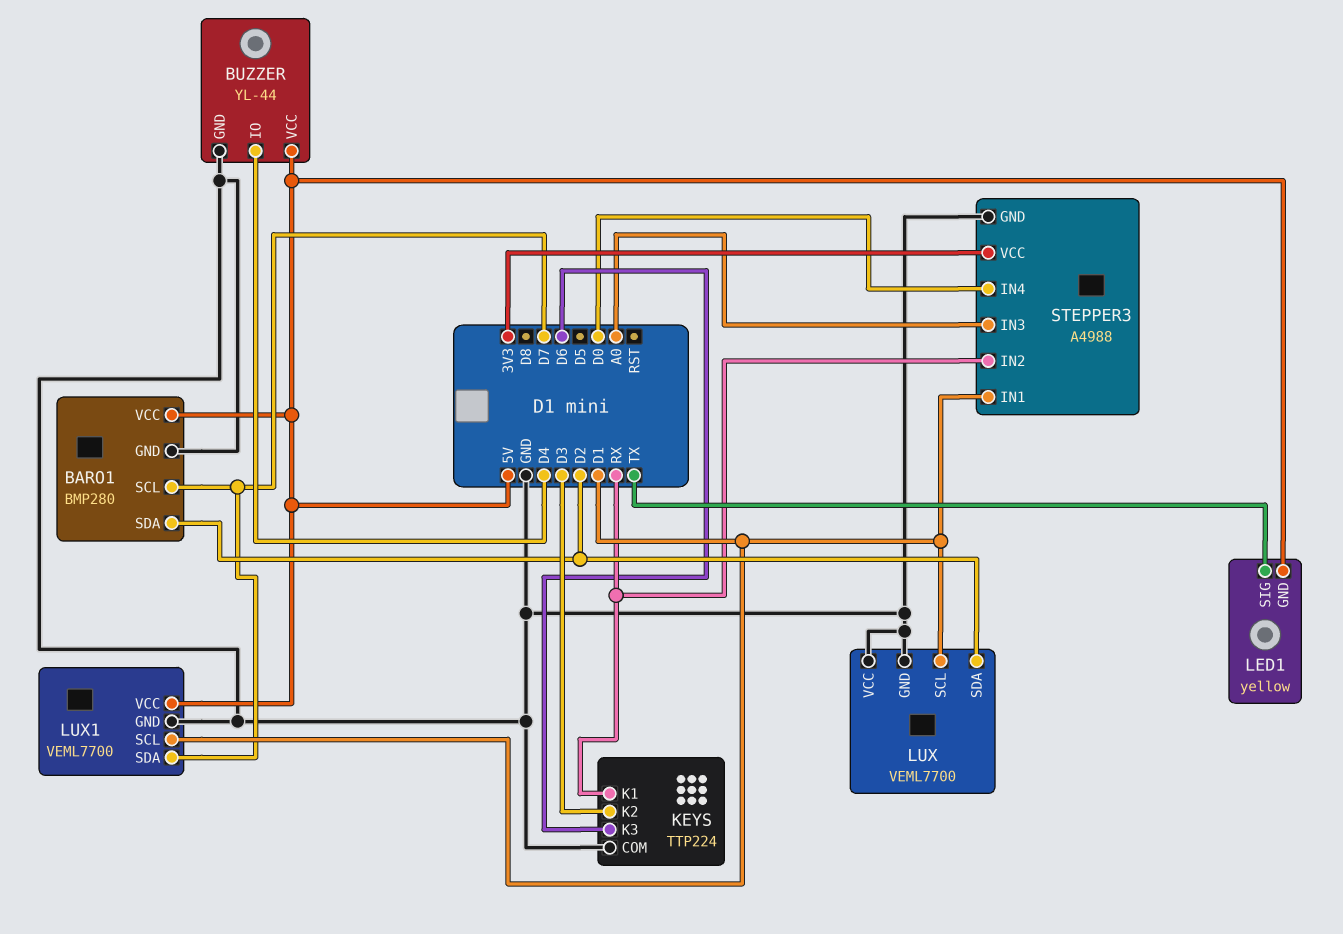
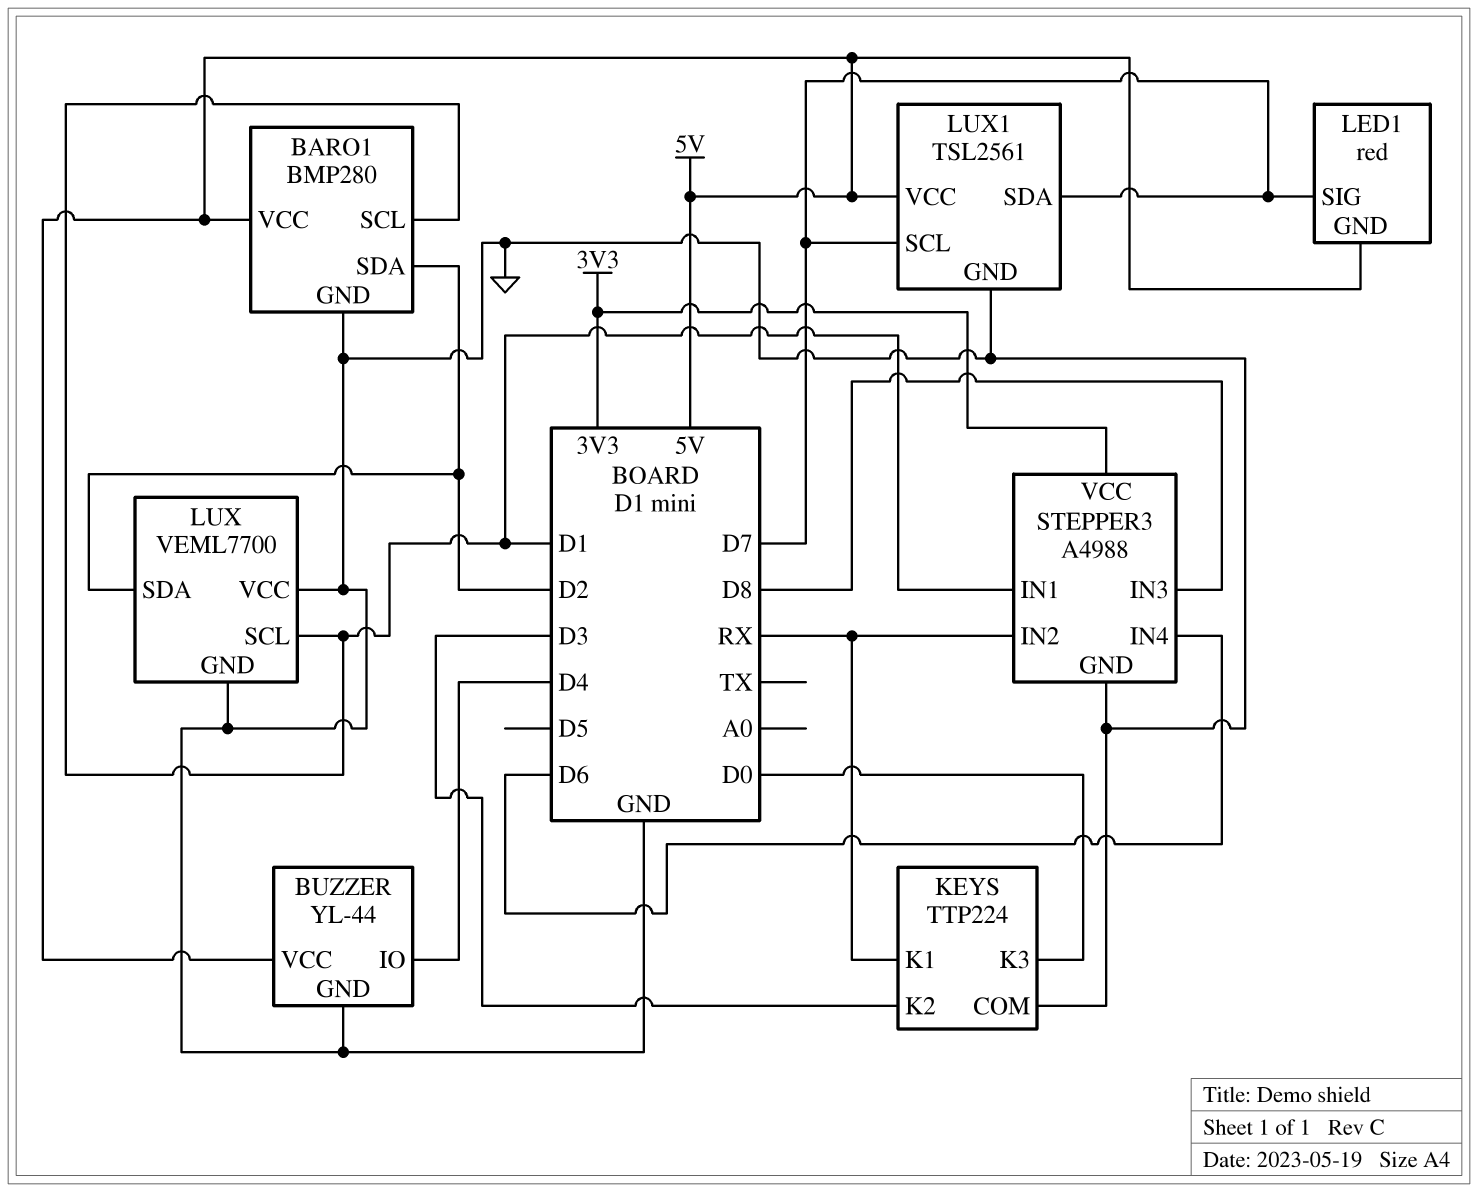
BARO1 pin SCL: D7 -> D1
KEYS pin K3: D6 -> D0
LED1: yellow -> red
LED1 pin SIG: TX -> D7
LUX1: VEML7700 -> TSL2561
LUX1 pin SCL: D1 -> D7
STEPPER3 pin IN3: A0 -> D8
STEPPER3 pin IN4: D0 -> D6

